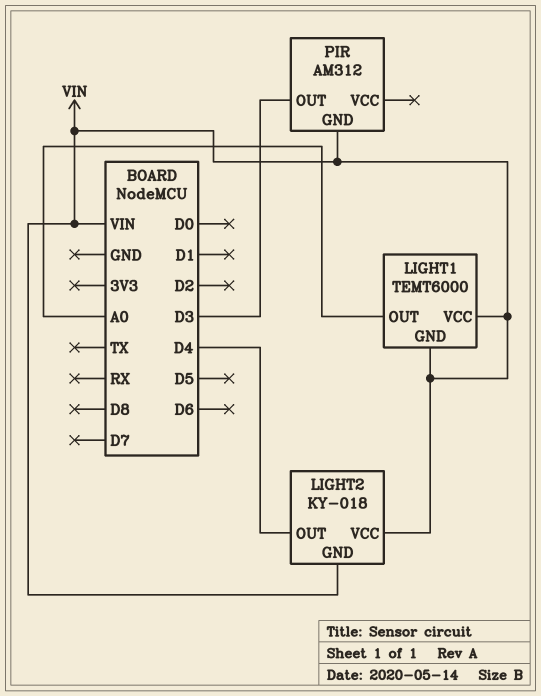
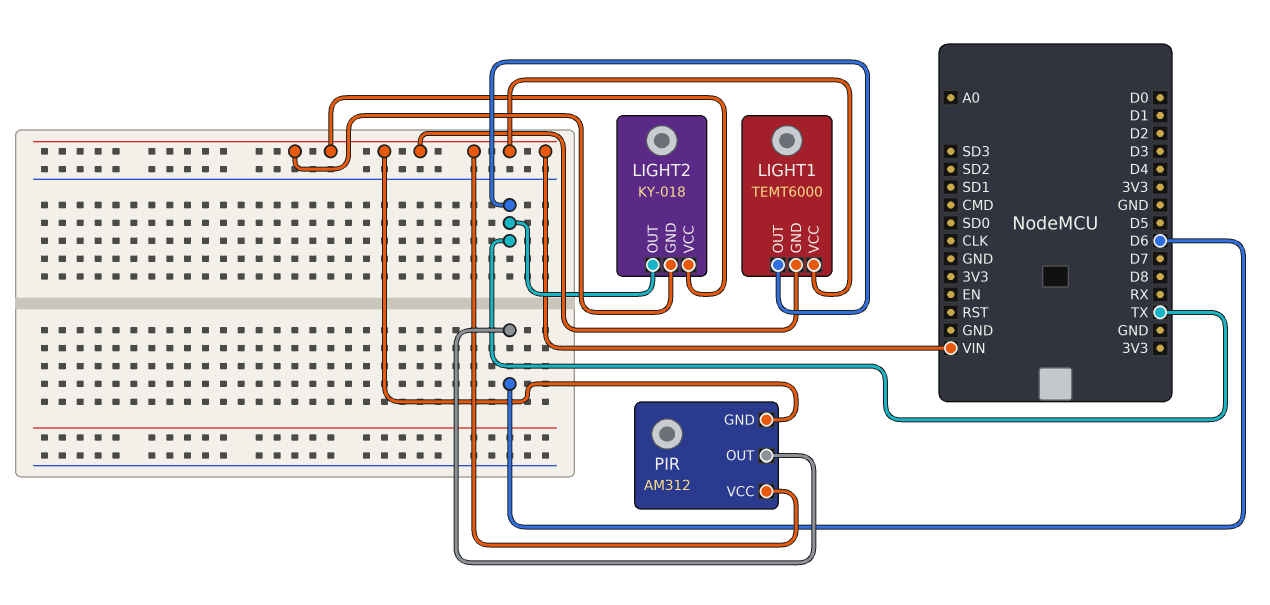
LIGHT1 pin OUT: A0 -> TX
LIGHT2 pin OUT: D4 -> TX
PIR pin OUT: D3 -> D6
PIR pin VCC: none -> VIN

